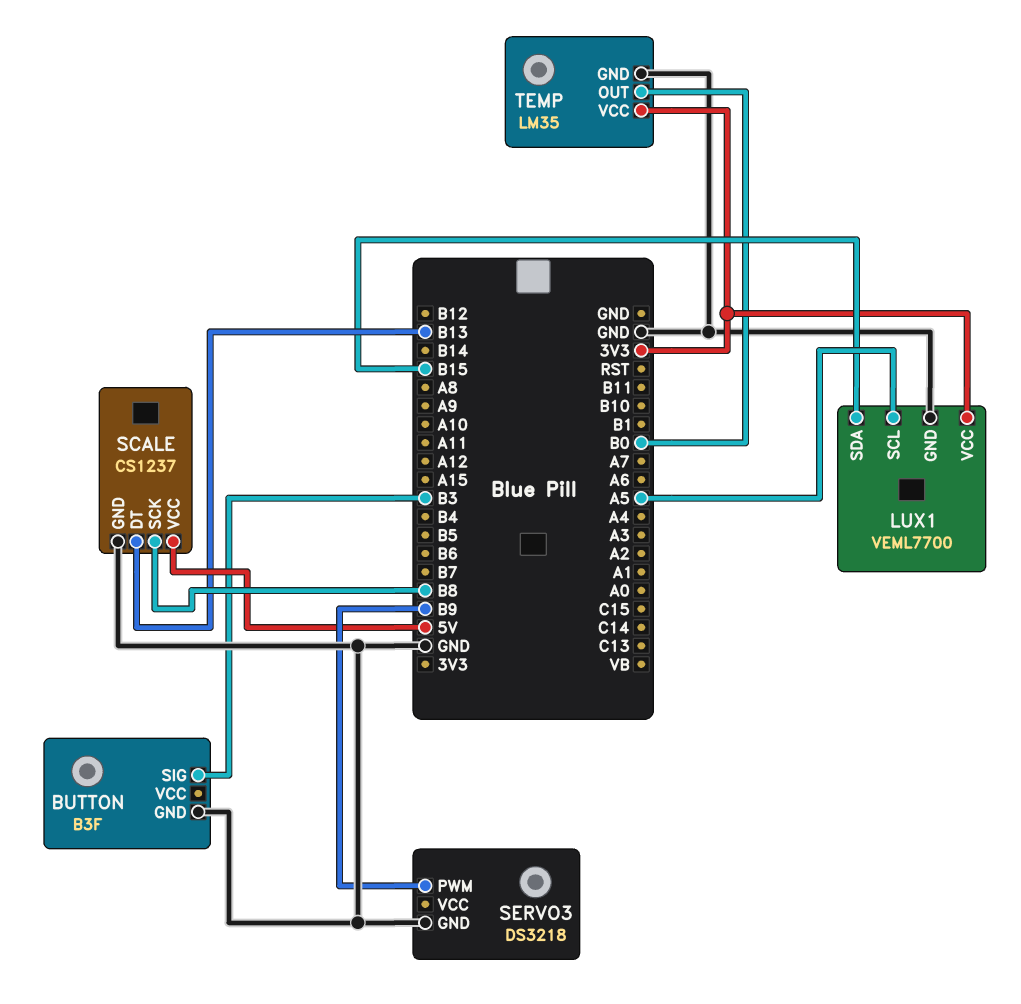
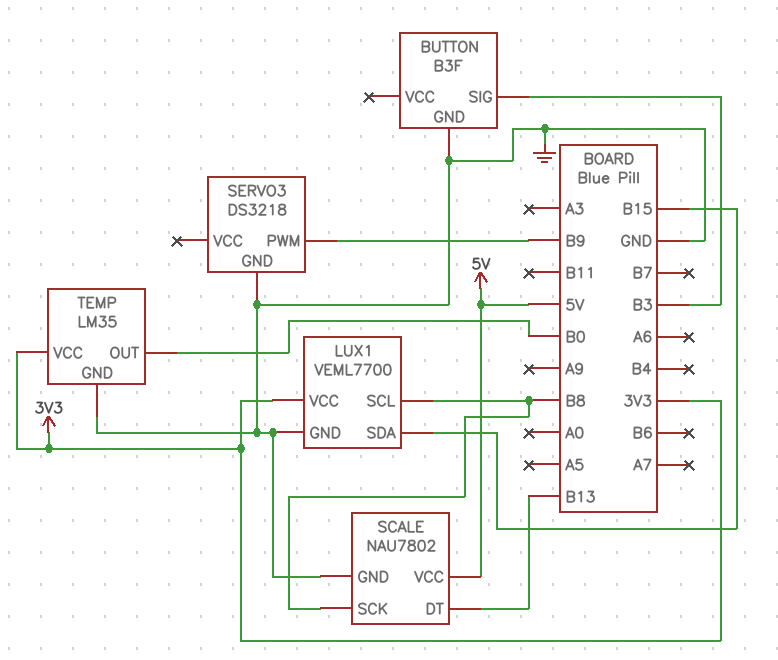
LUX1 pin SCL: A5 -> B8
SCALE: CS1237 -> NAU7802

